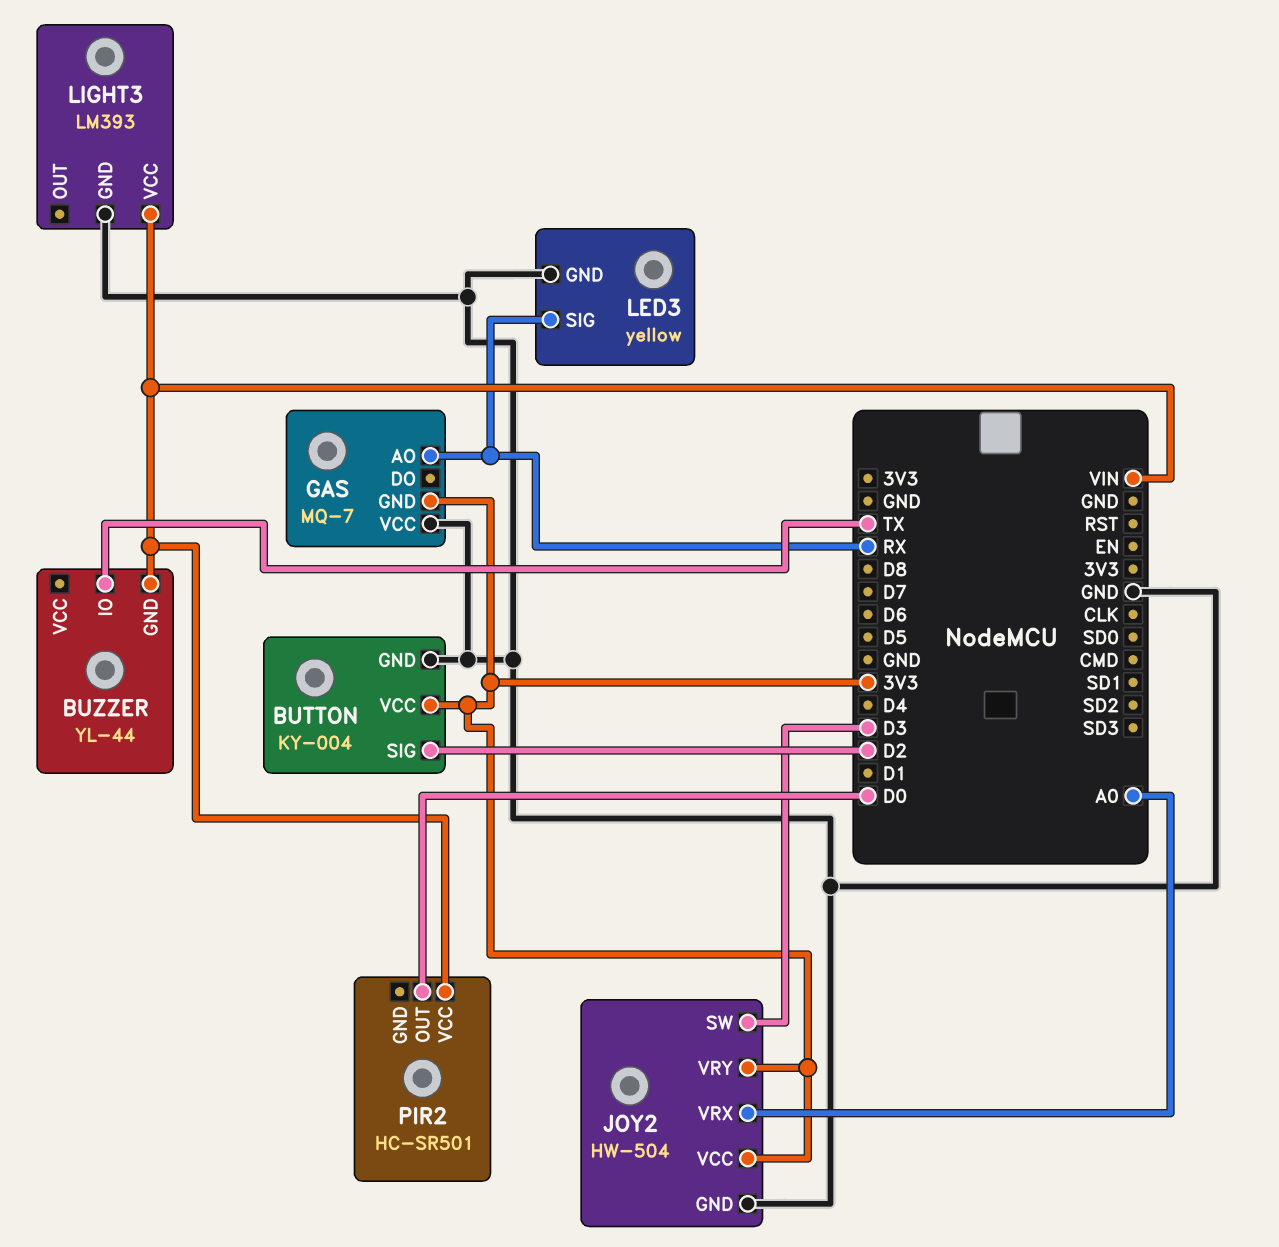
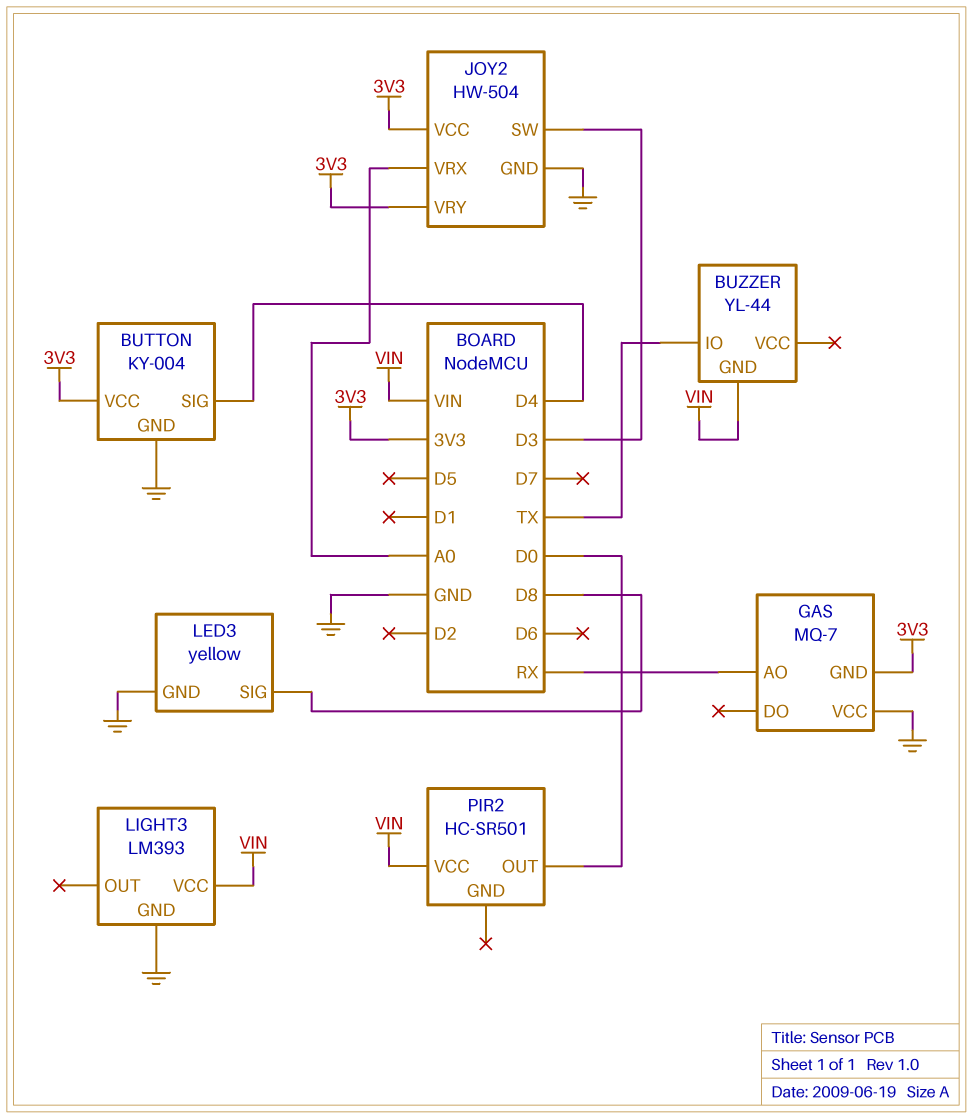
BUTTON pin SIG: D2 -> D4
LED3 pin SIG: RX -> D8

